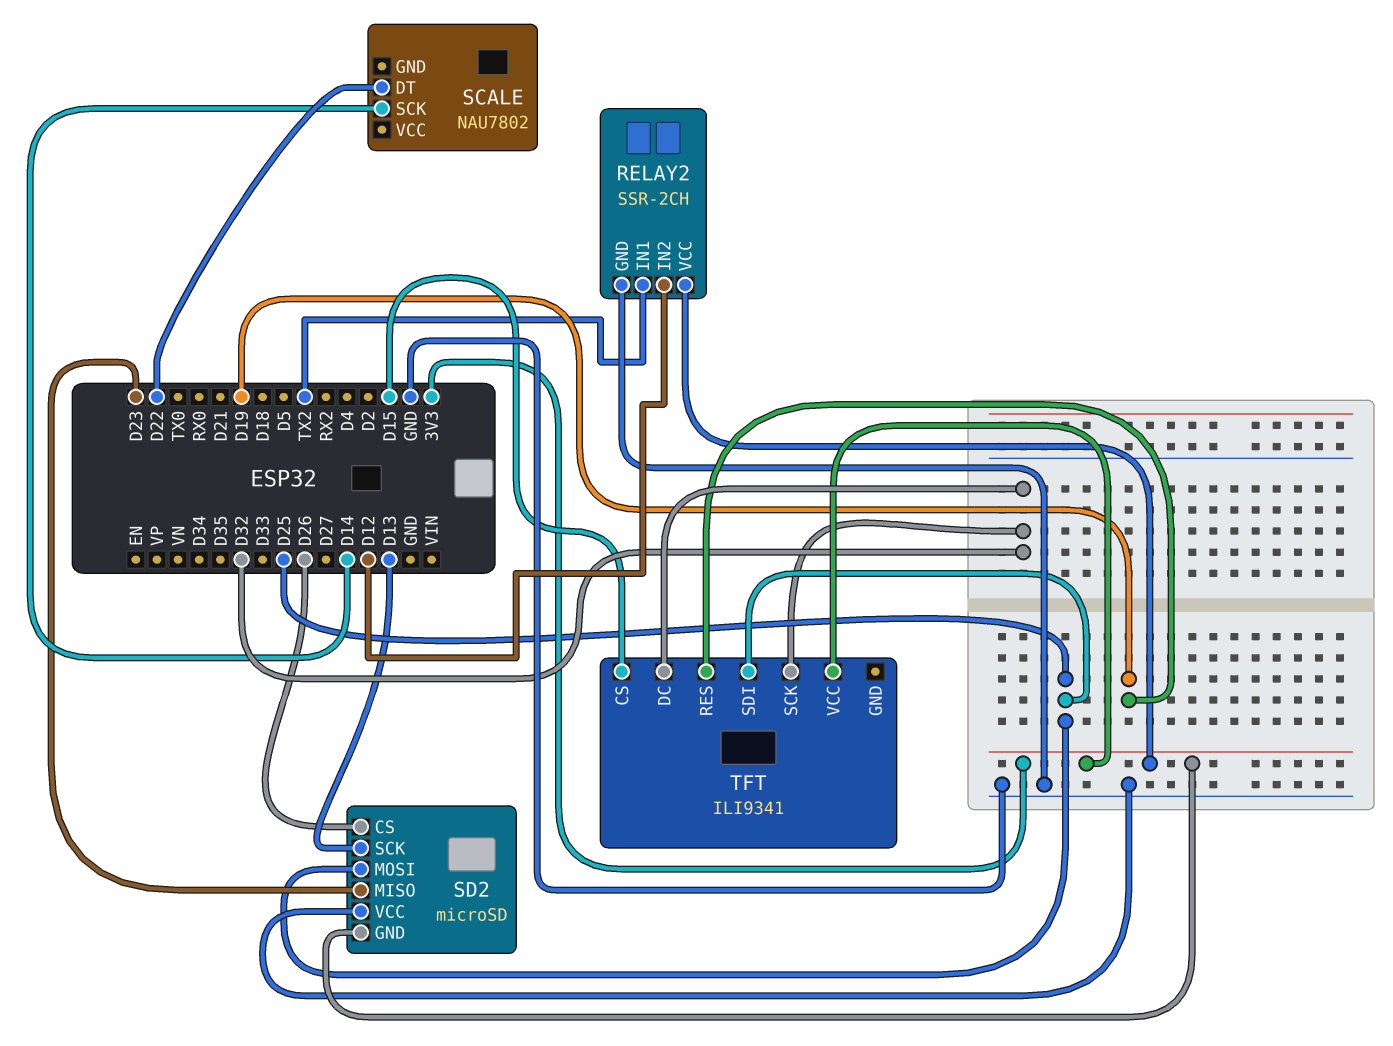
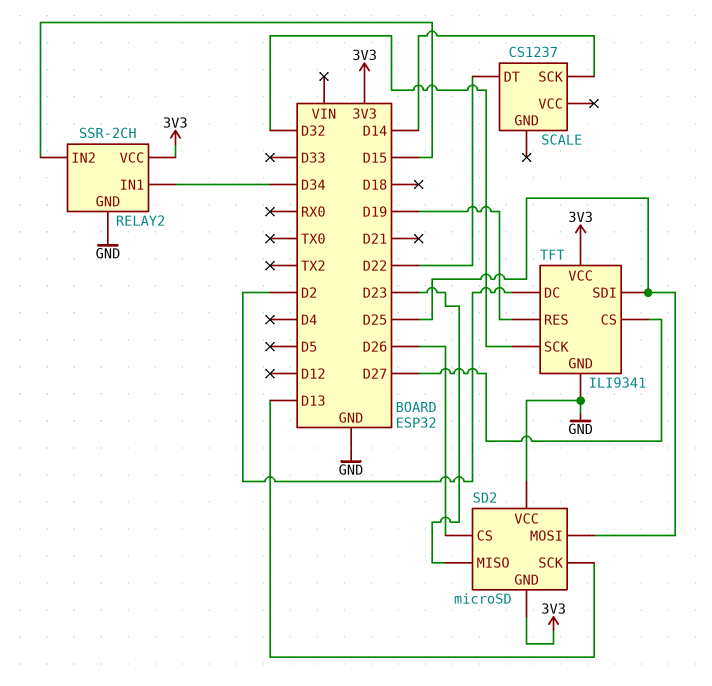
RELAY2 pin IN1: TX2 -> D34
RELAY2 pin IN2: D12 -> D15
SCALE: NAU7802 -> CS1237
TFT pin CS: D15 -> D27
TFT pin DC: D32 -> D2
TFT pin GND: none -> GND

